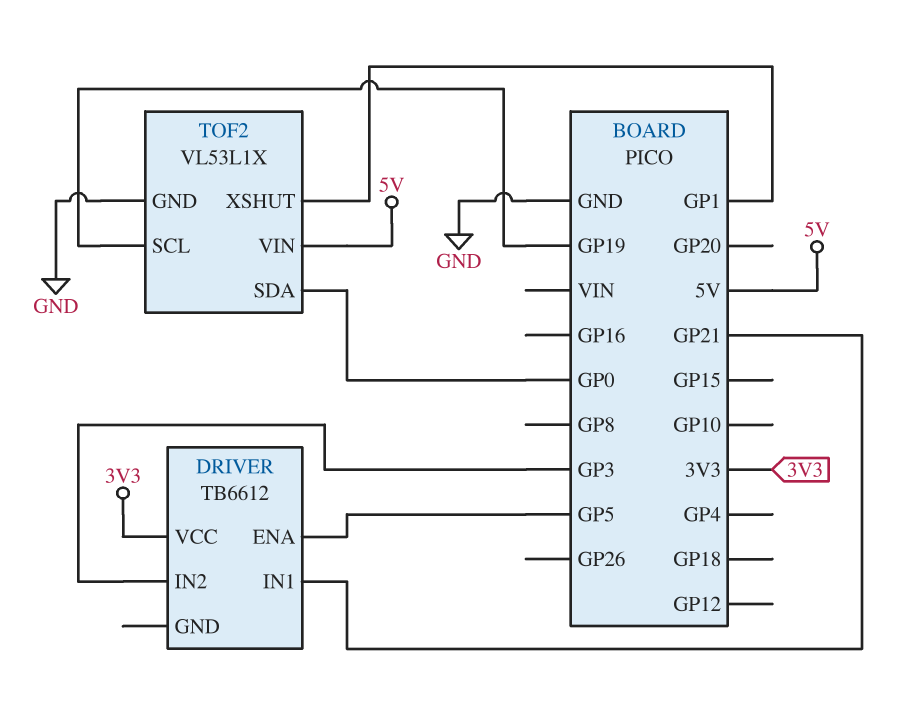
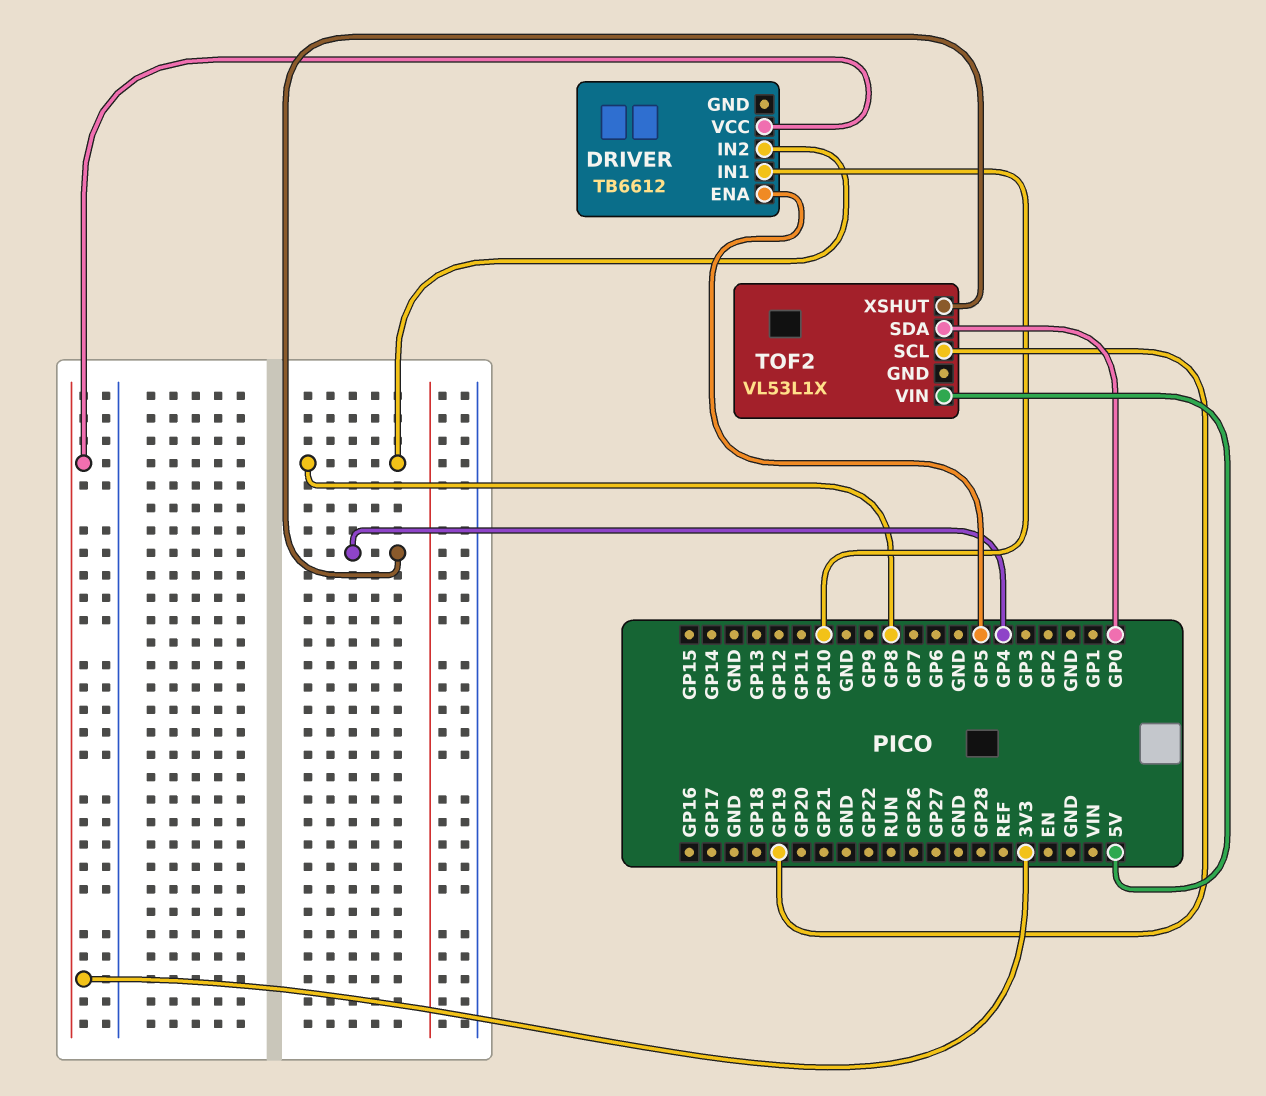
DRIVER pin IN1: GP21 -> GP10
DRIVER pin IN2: GP3 -> GP8
TOF2 pin GND: GND -> none
TOF2 pin XSHUT: GP1 -> GP4

